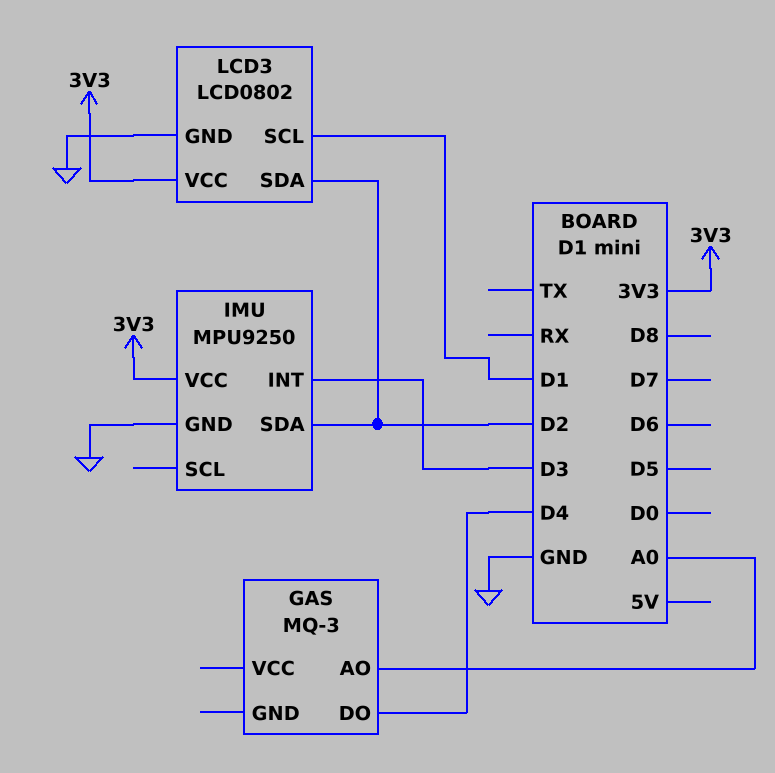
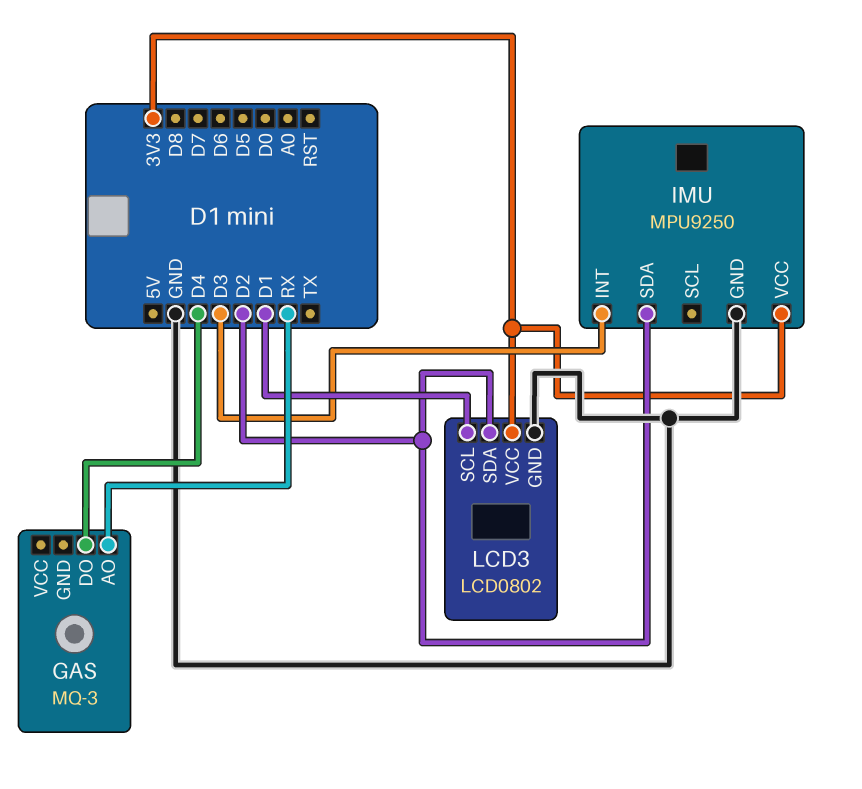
GAS pin AO: A0 -> RX

